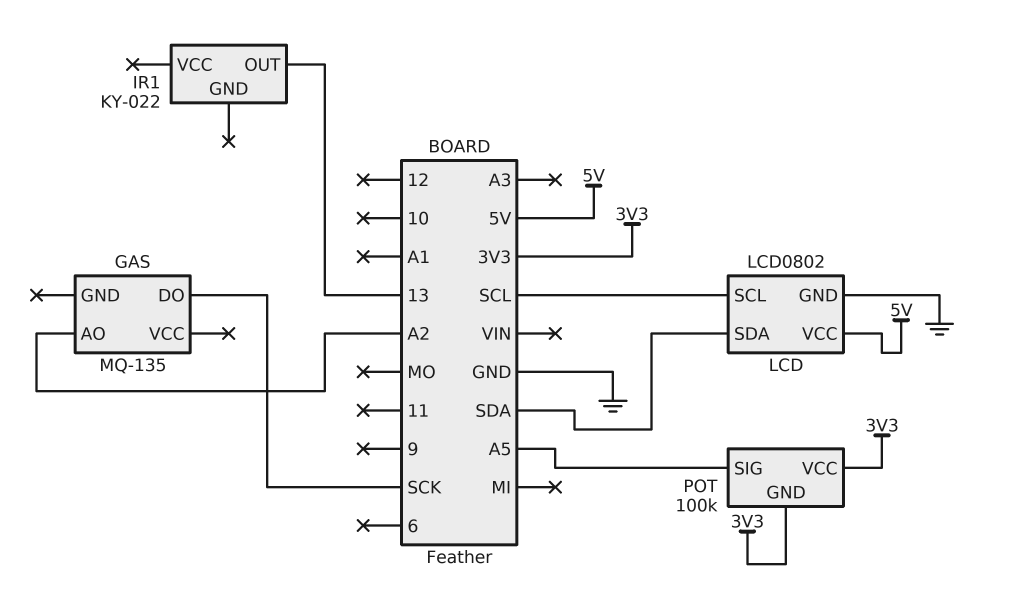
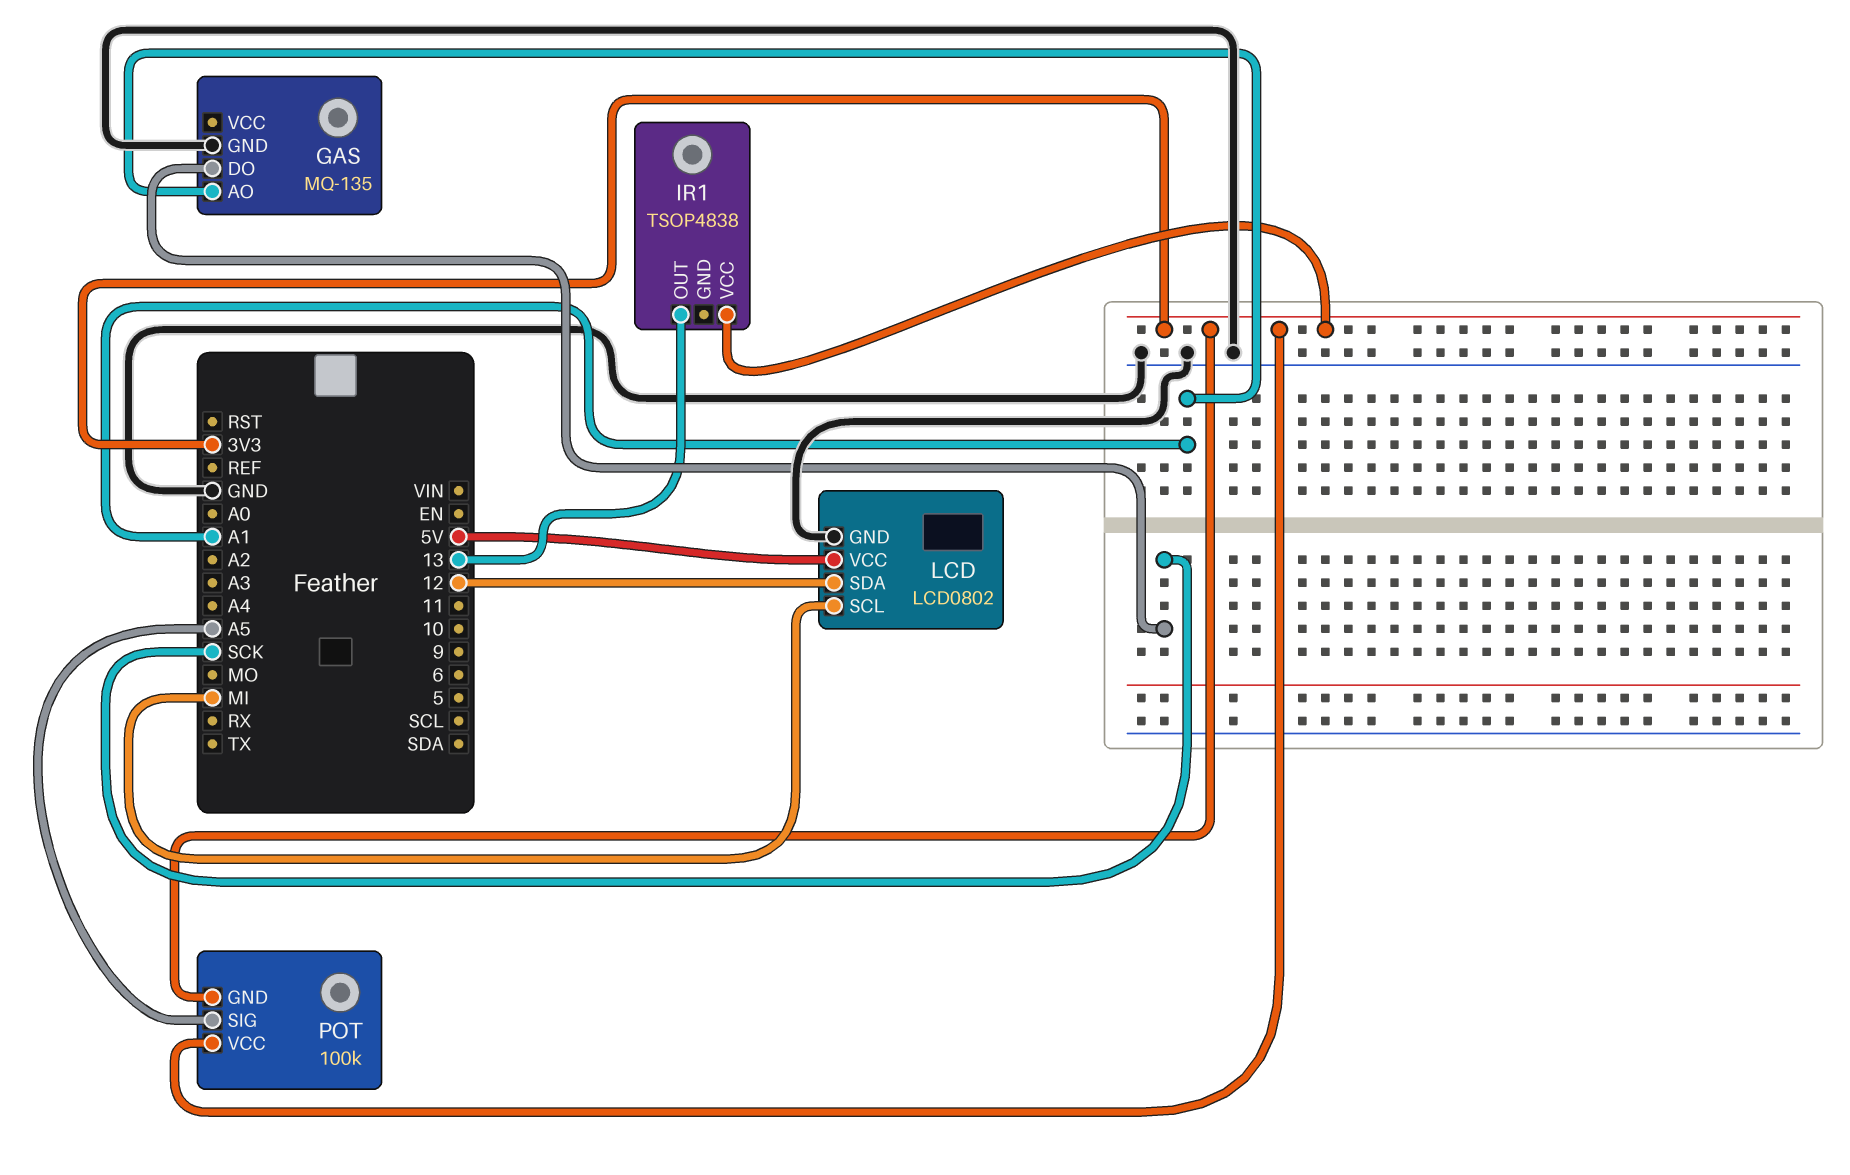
GAS pin AO: A2 -> A1
GAS pin GND: none -> GND
IR1: KY-022 -> TSOP4838
IR1 pin VCC: none -> 3V3
LCD pin SCL: SCL -> MI
LCD pin SDA: SDA -> 12

